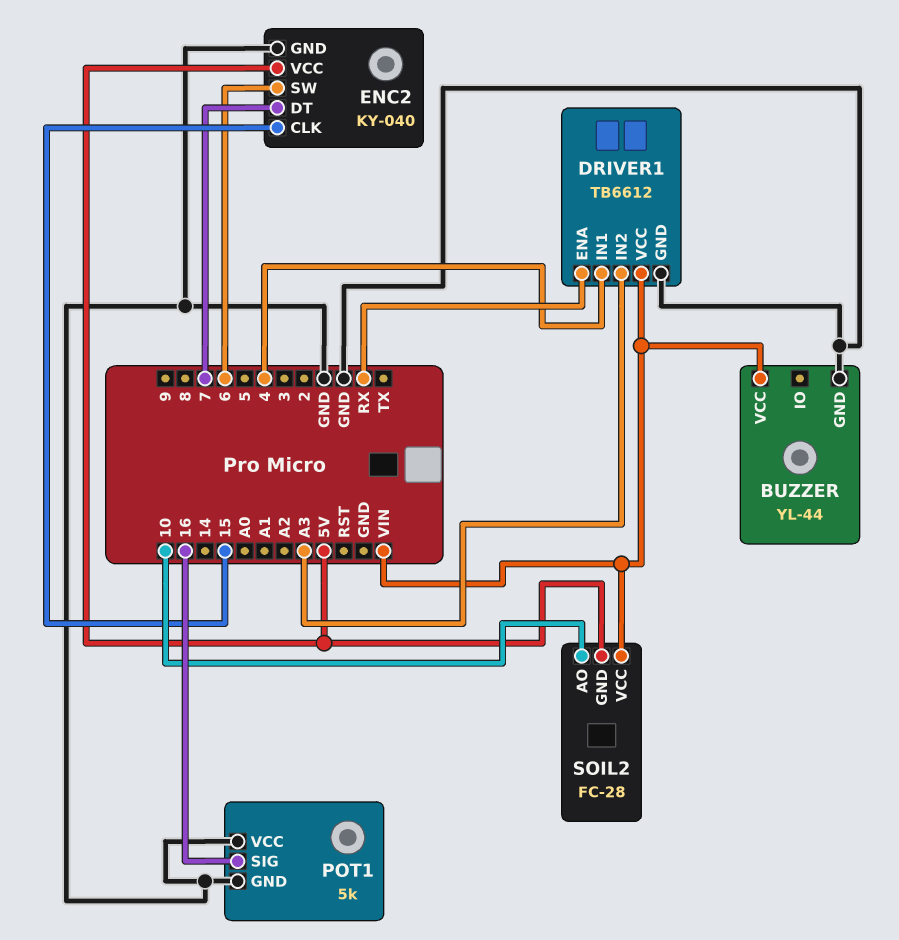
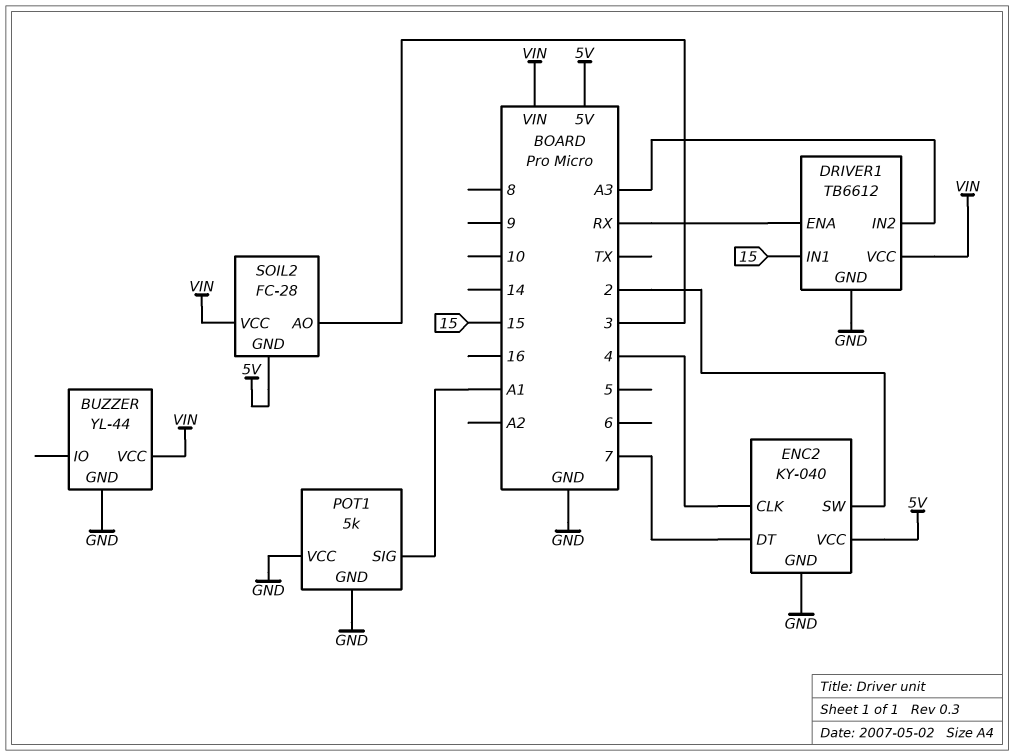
DRIVER1 pin IN1: 4 -> 15
ENC2 pin CLK: 15 -> 4
ENC2 pin SW: 6 -> 2
POT1 pin SIG: 16 -> A1
SOIL2 pin AO: 10 -> 3

